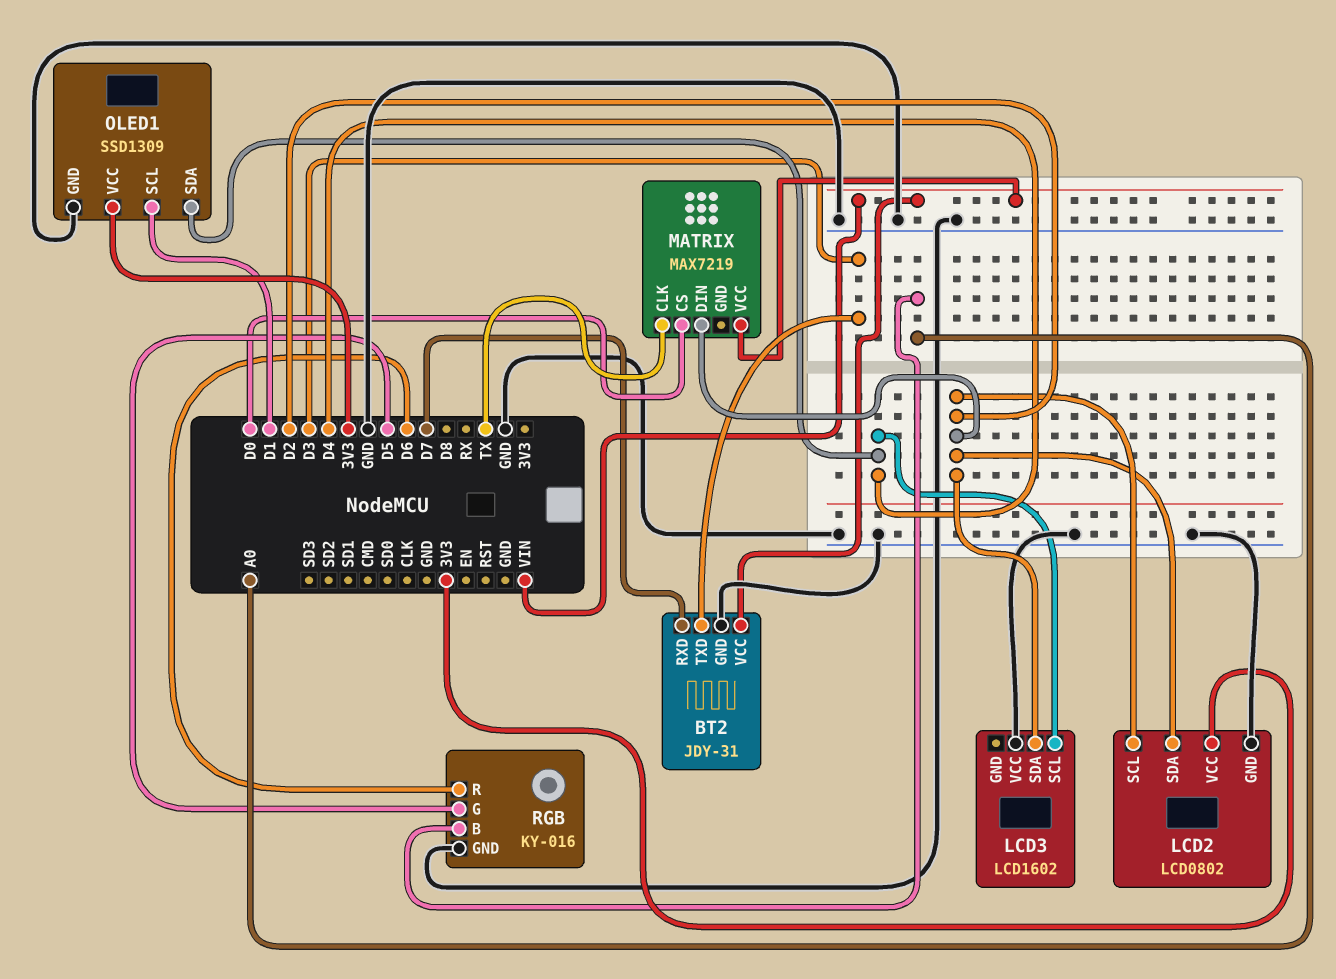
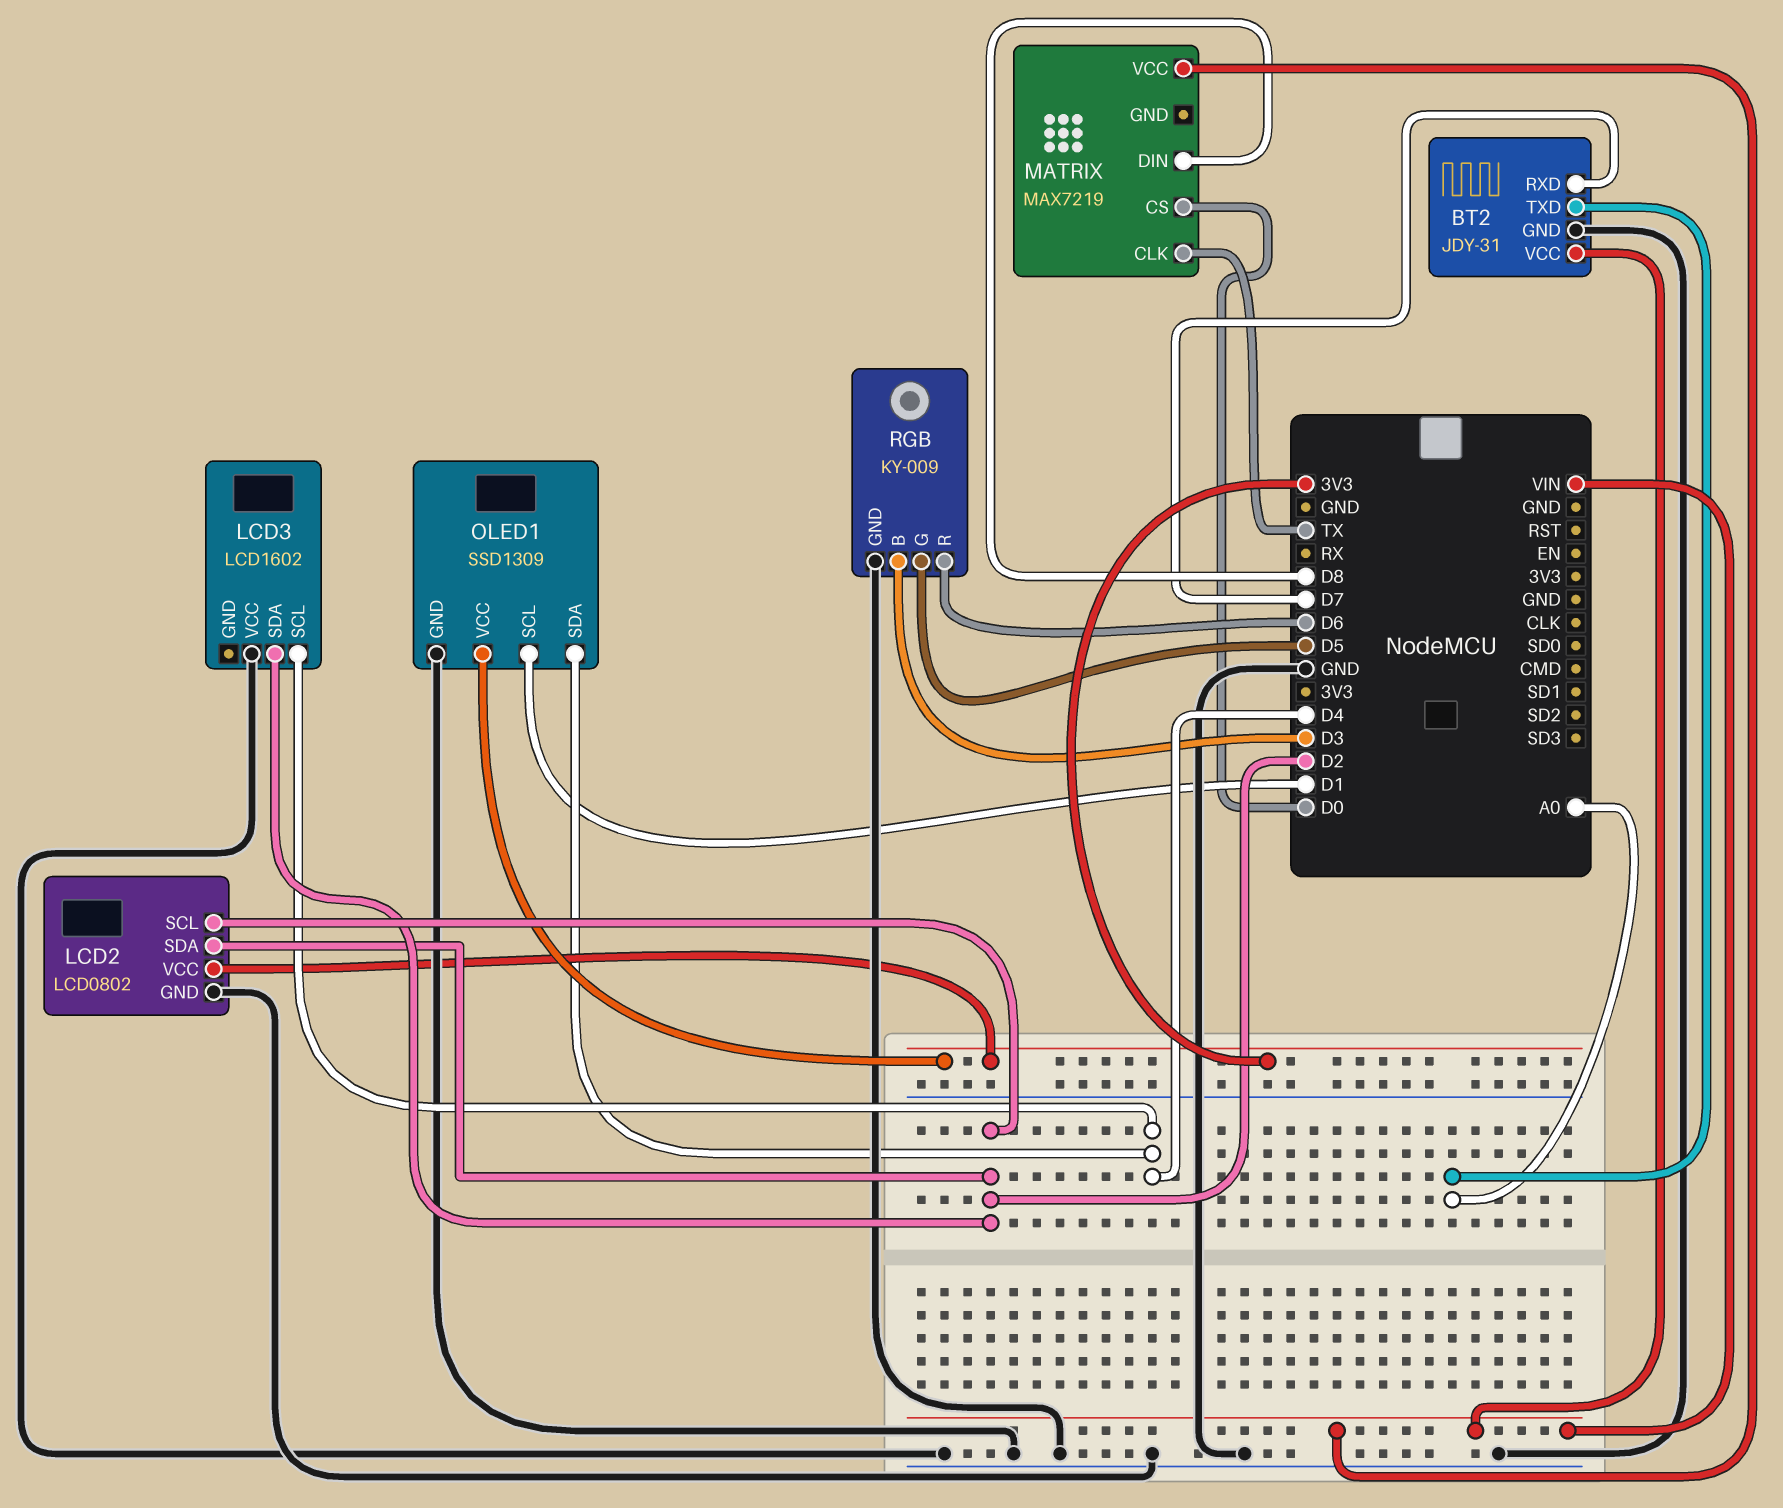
BT2 pin TXD: D3 -> A0
MATRIX pin DIN: D2 -> D8
RGB: KY-016 -> KY-009
RGB pin B: A0 -> D3

